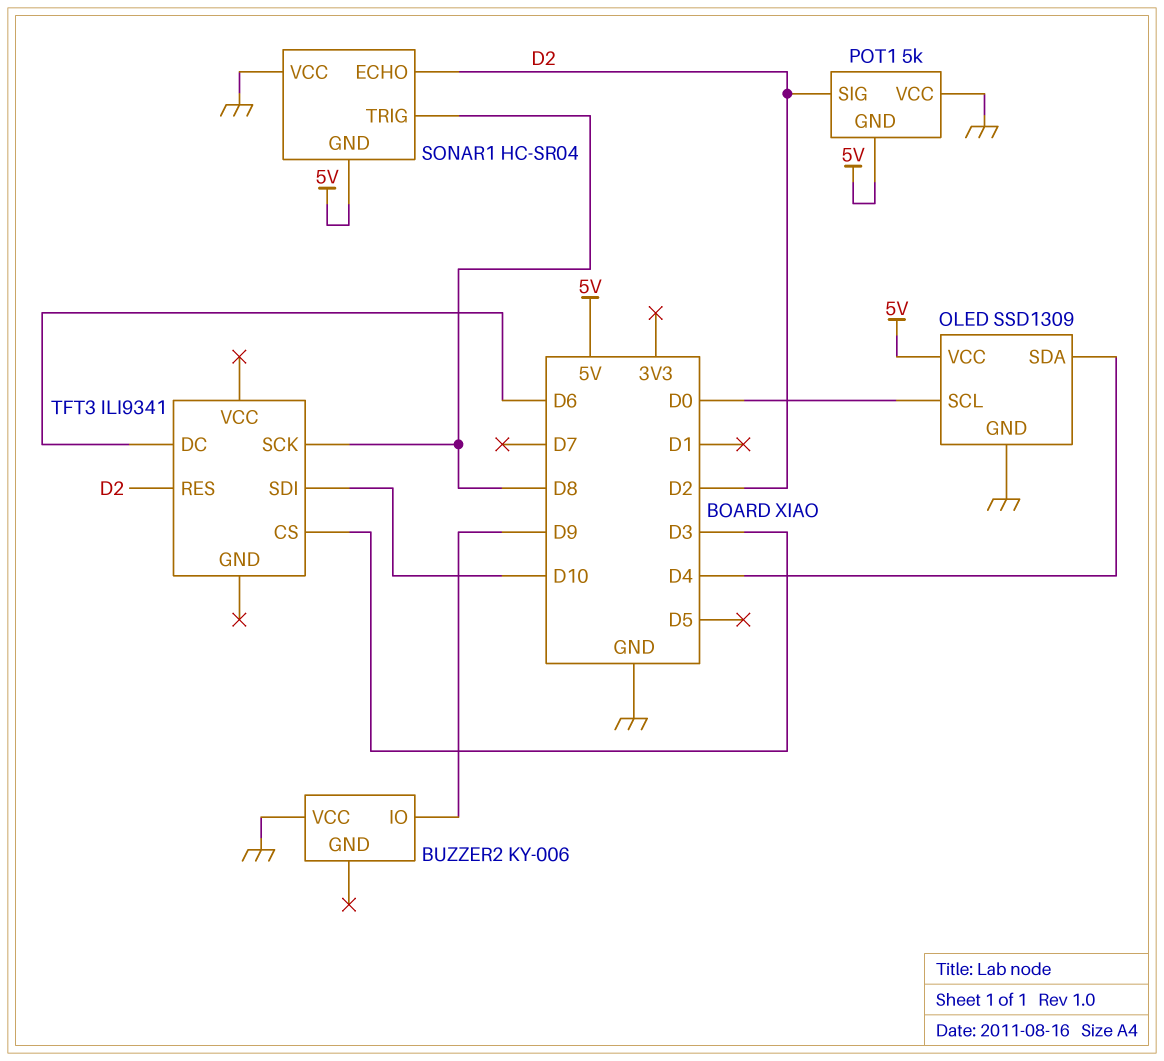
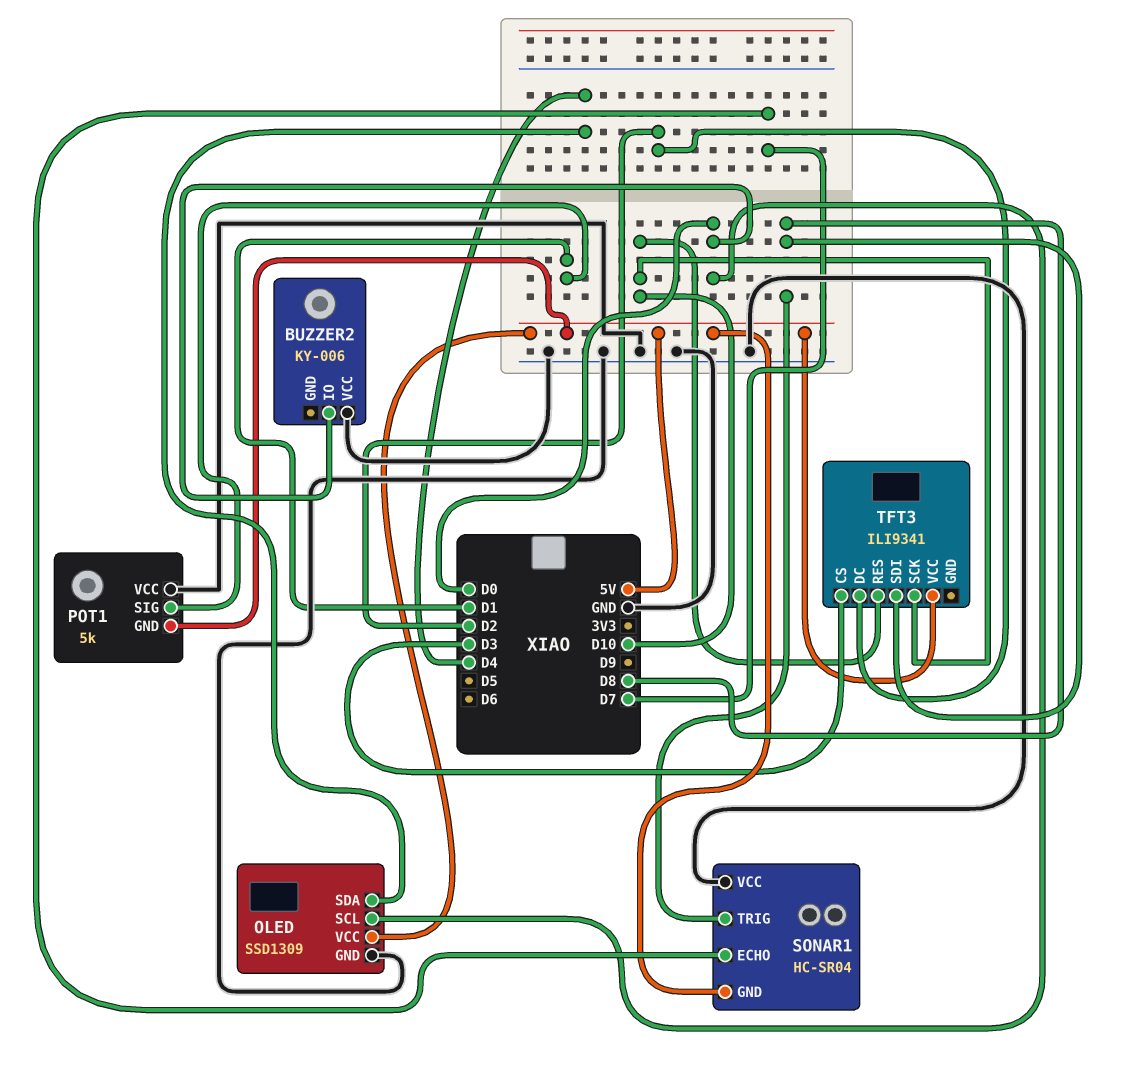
BUZZER2 pin IO: D9 -> D0
POT1 pin SIG: D2 -> D1
SONAR1 pin ECHO: D2 -> D7
TFT3 pin DC: D6 -> D2
TFT3 pin RES: D2 -> D10
TFT3 pin SCK: D8 -> D10
TFT3 pin SDI: D10 -> D8
TFT3 pin VCC: none -> 5V

